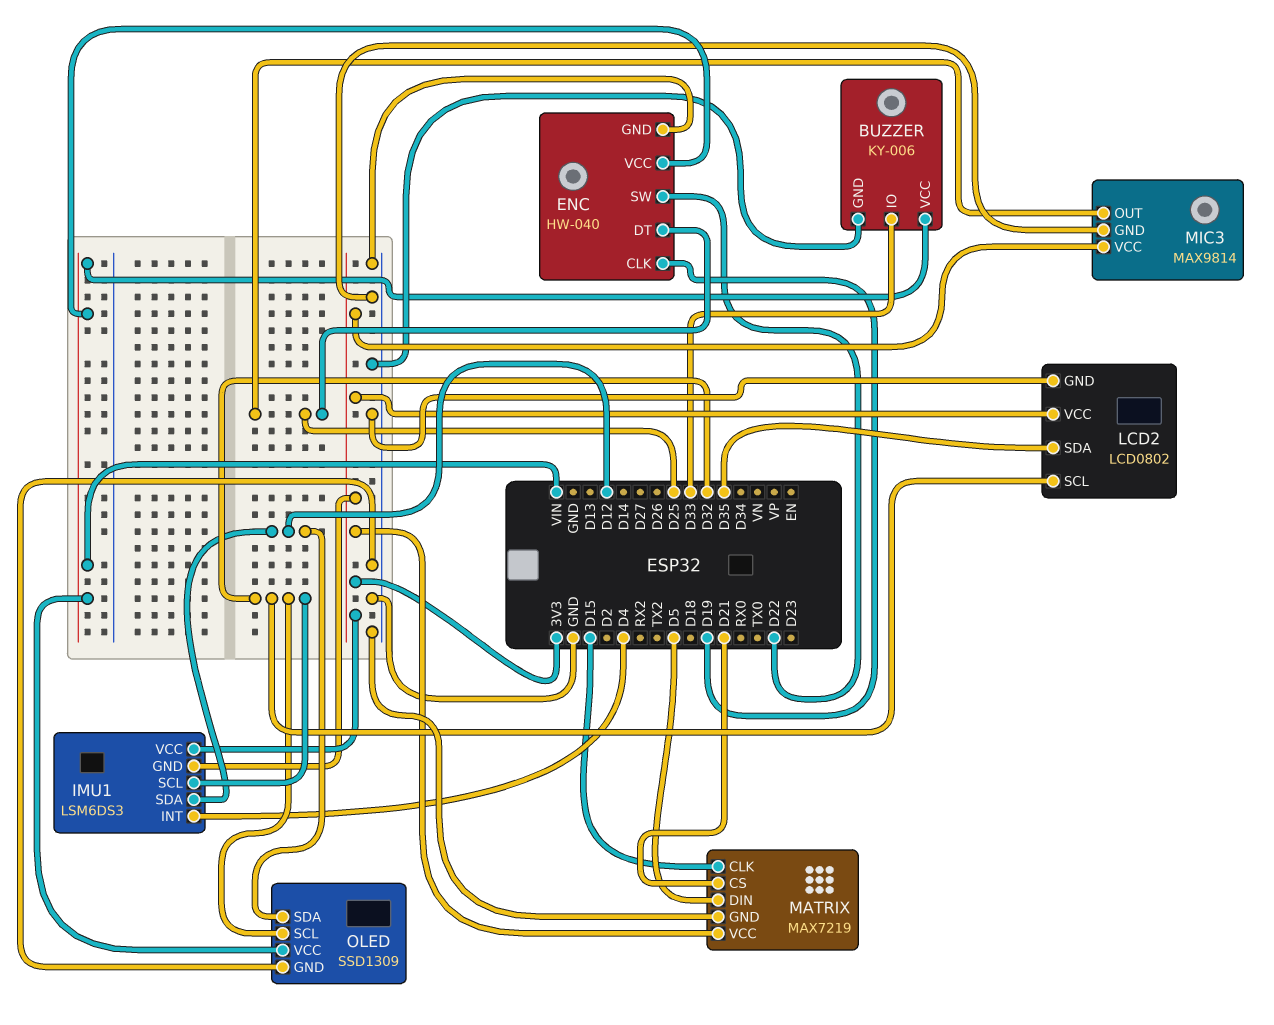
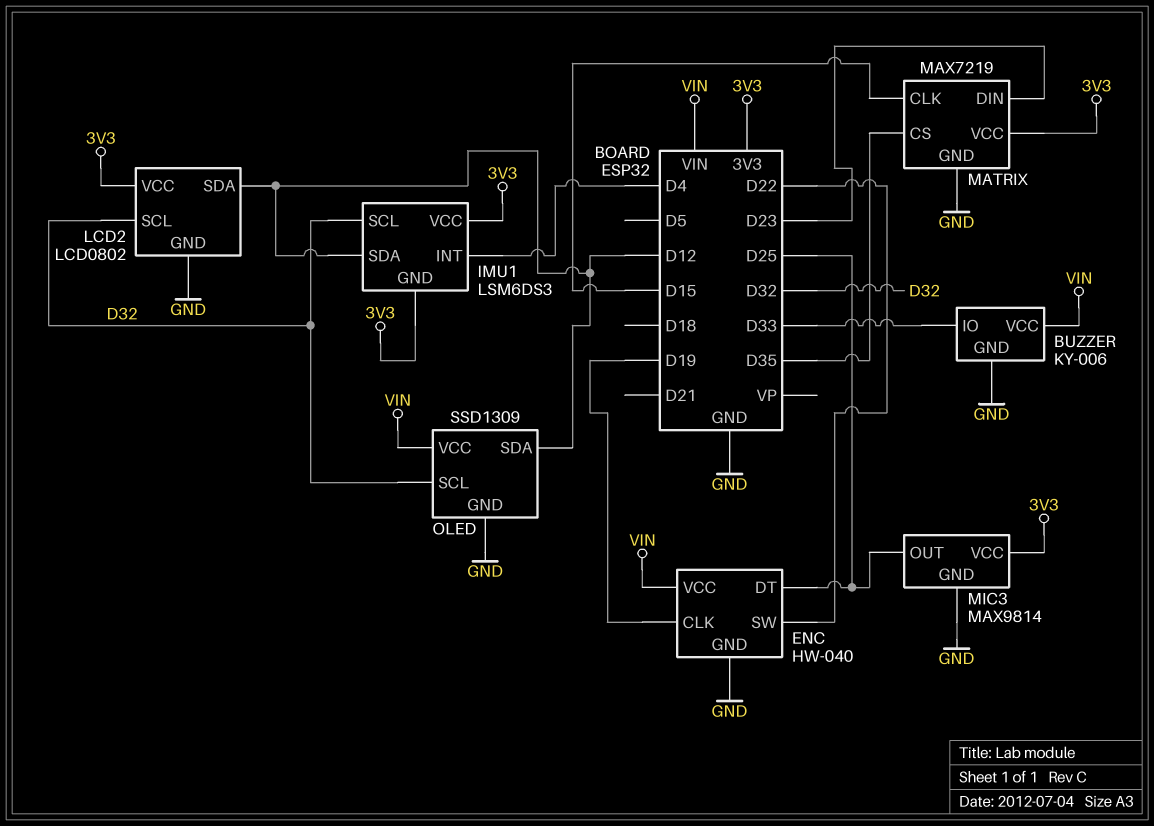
LCD2 pin SDA: D35 -> D12
MATRIX pin CS: D21 -> D35
MATRIX pin DIN: D5 -> D23

